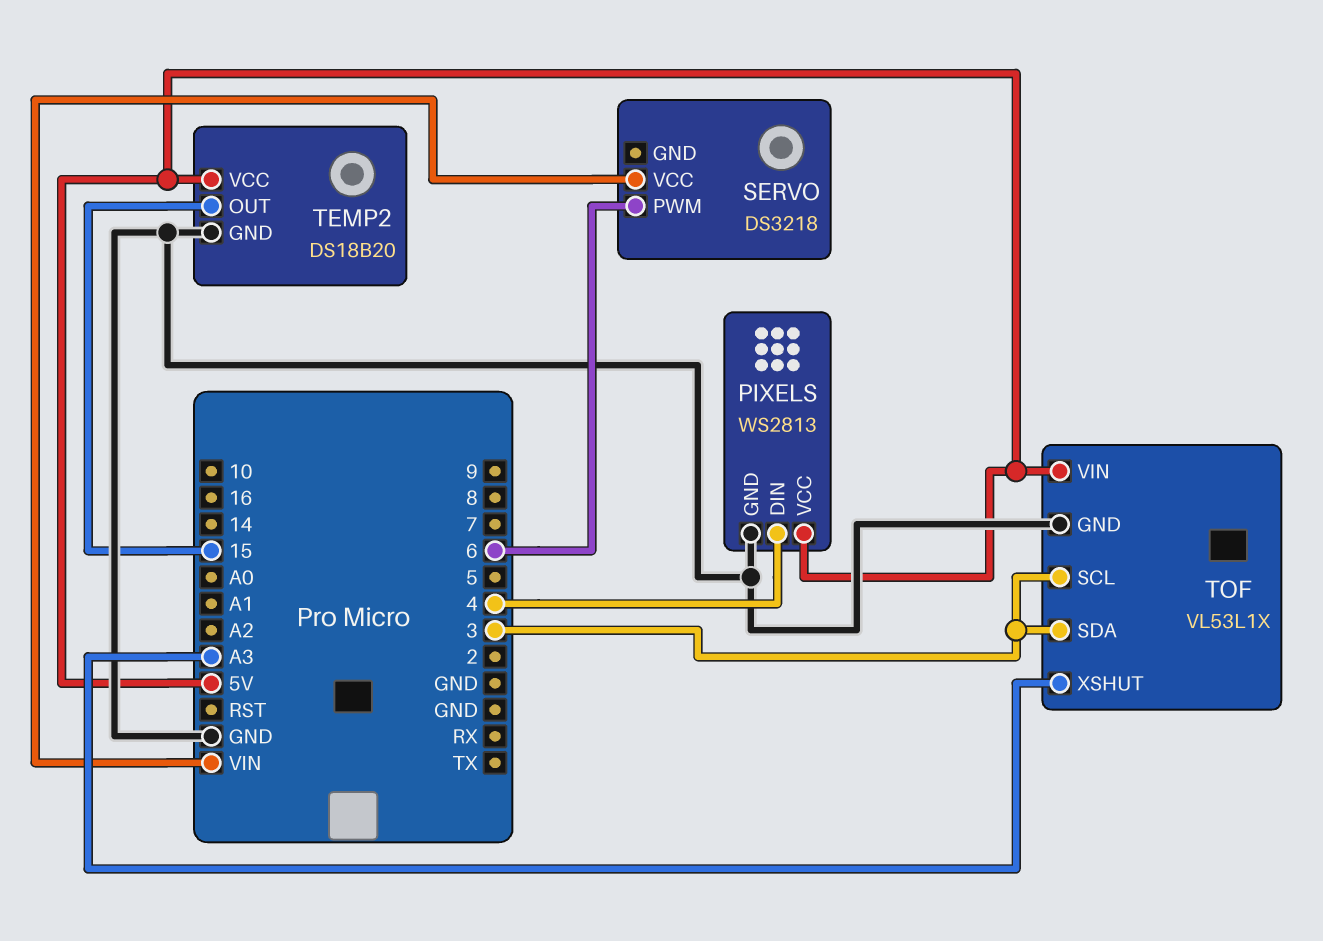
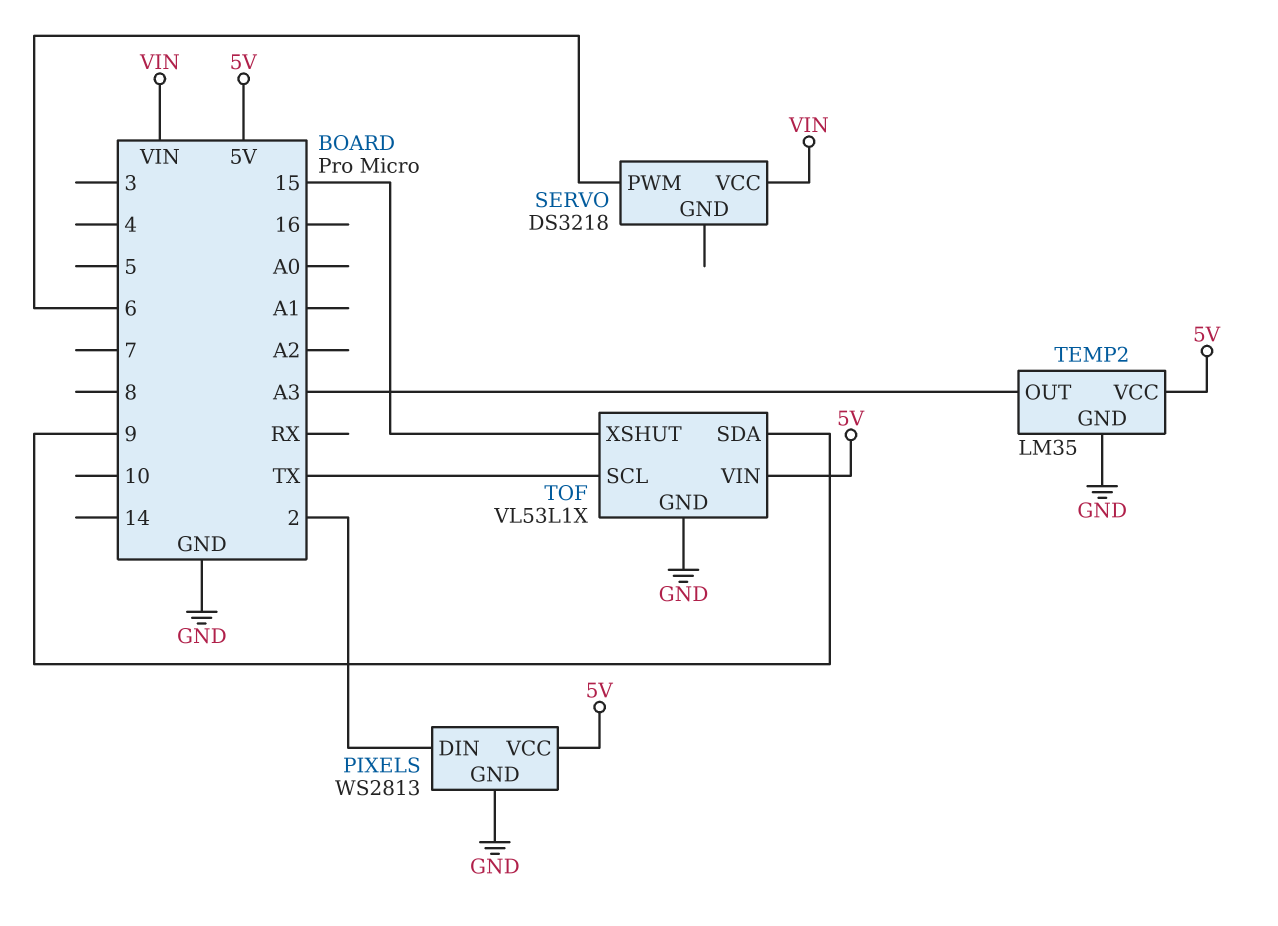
PIXELS pin DIN: 4 -> 2
TEMP2: DS18B20 -> LM35
TEMP2 pin OUT: 15 -> A3
TOF pin SCL: 3 -> TX
TOF pin SDA: 3 -> 9
TOF pin XSHUT: A3 -> 15

